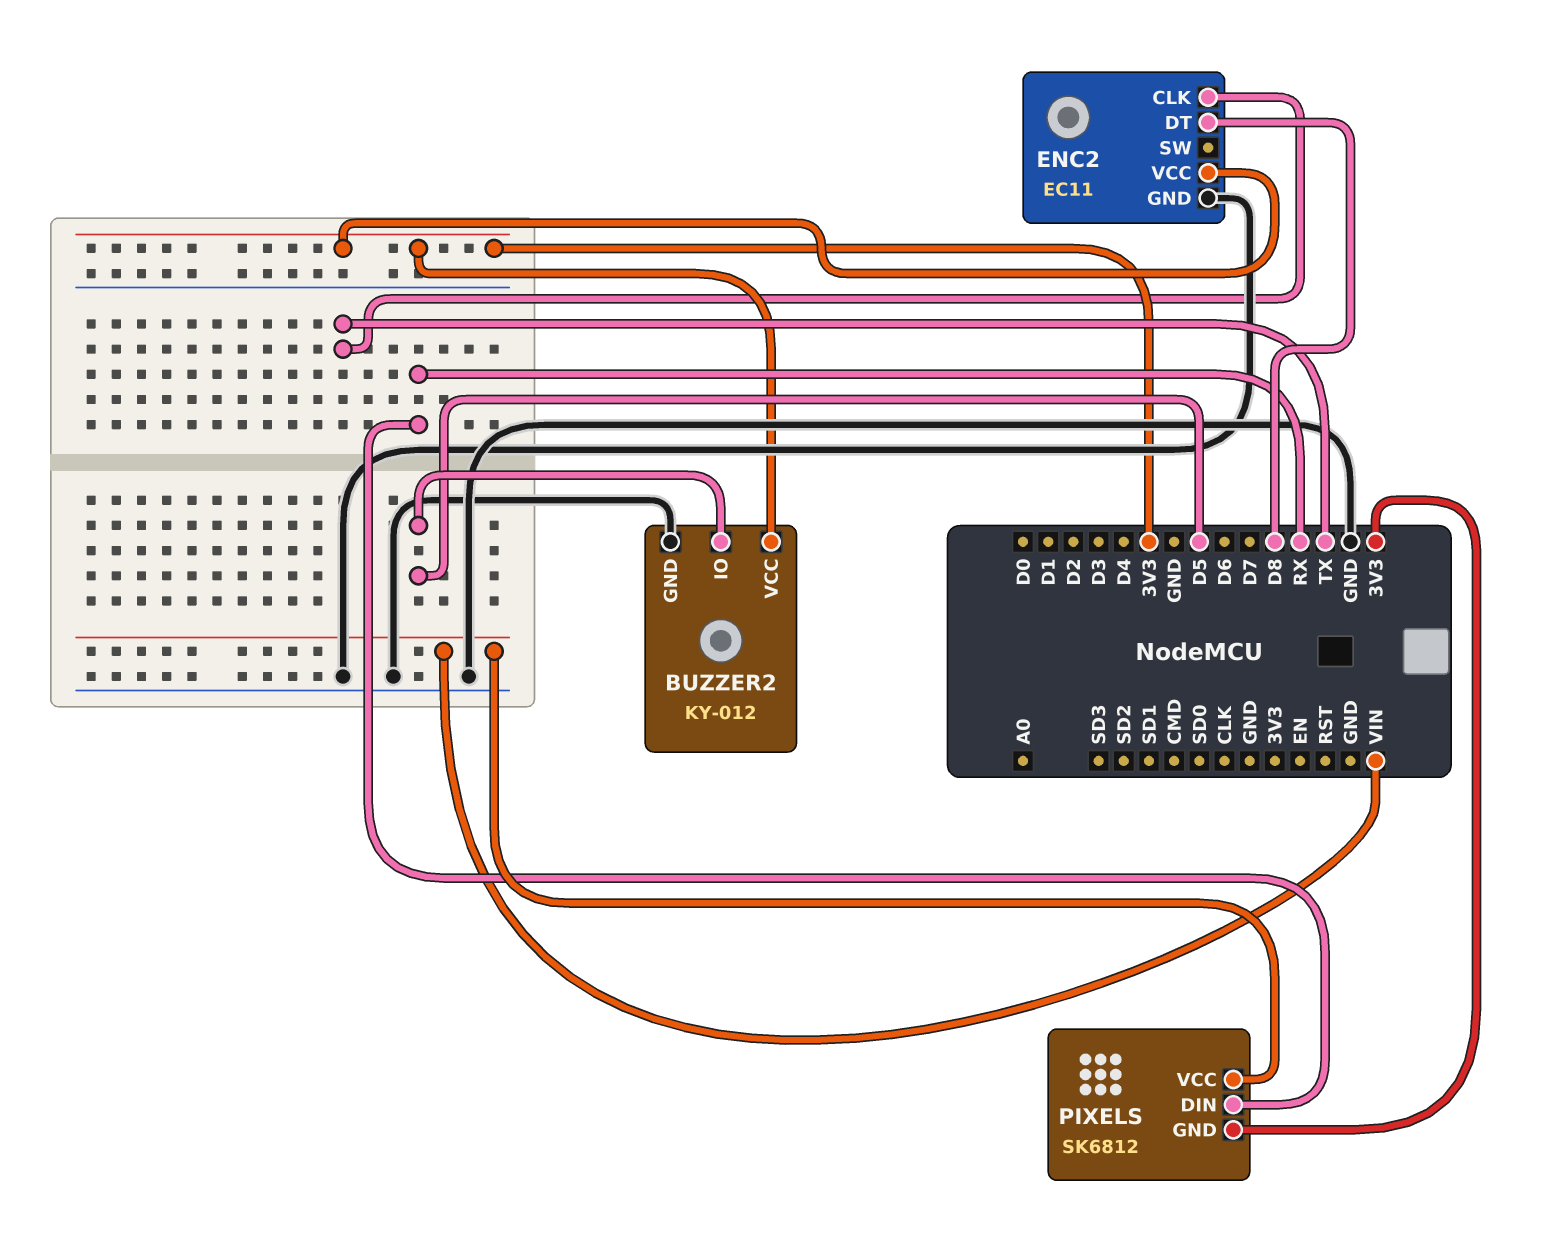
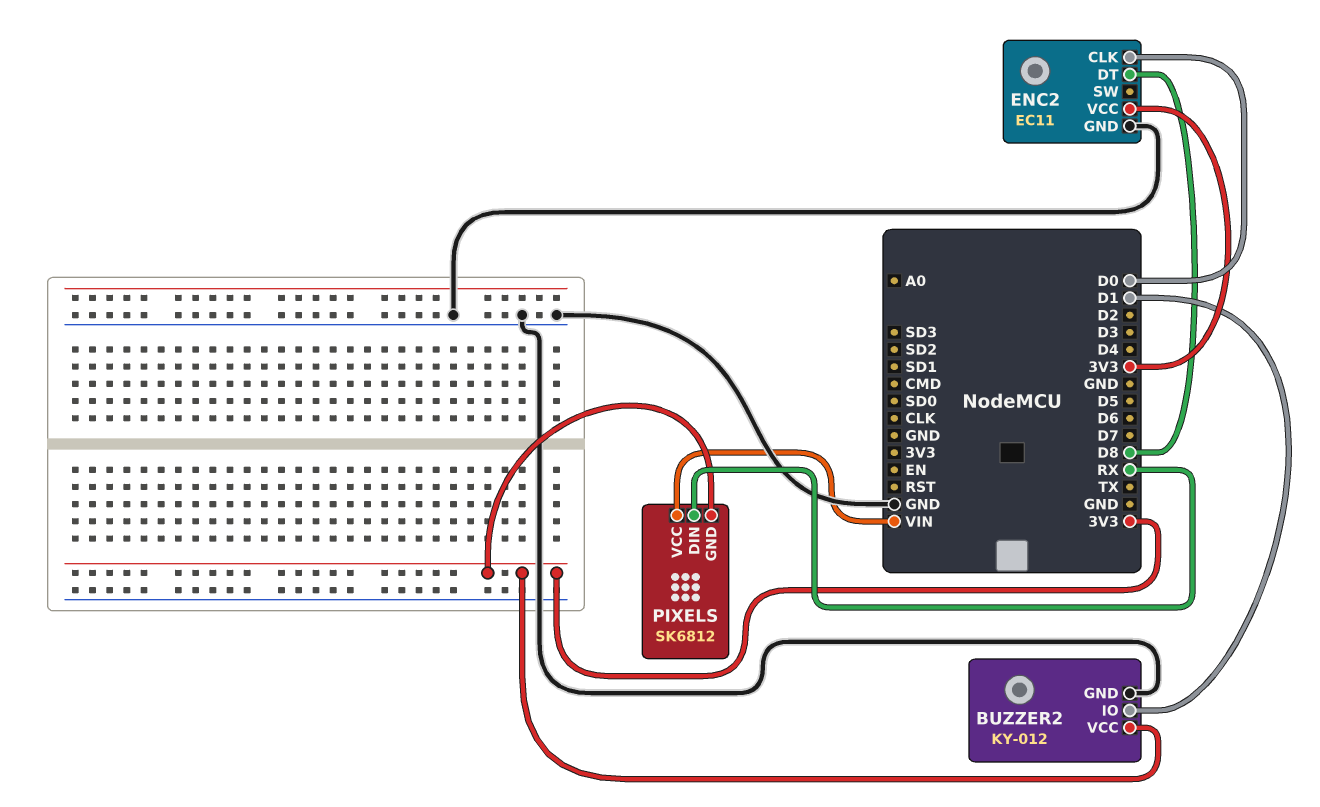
BUZZER2 pin IO: D5 -> D1
ENC2 pin CLK: TX -> D0

